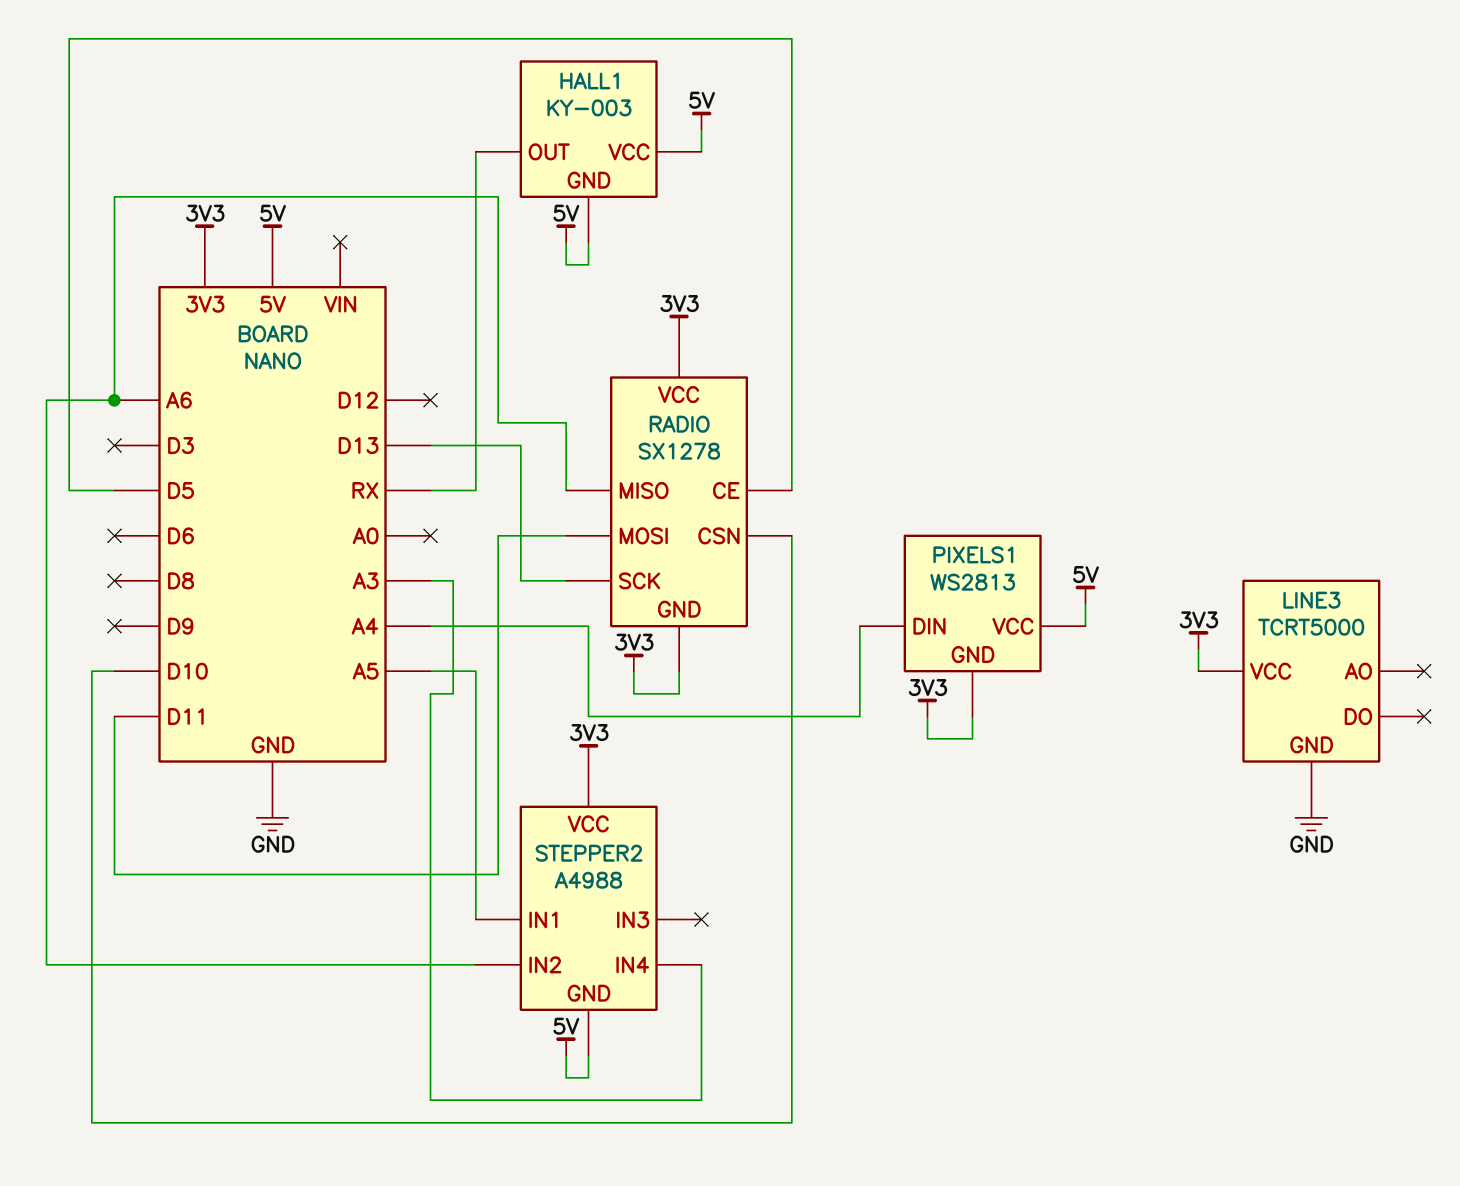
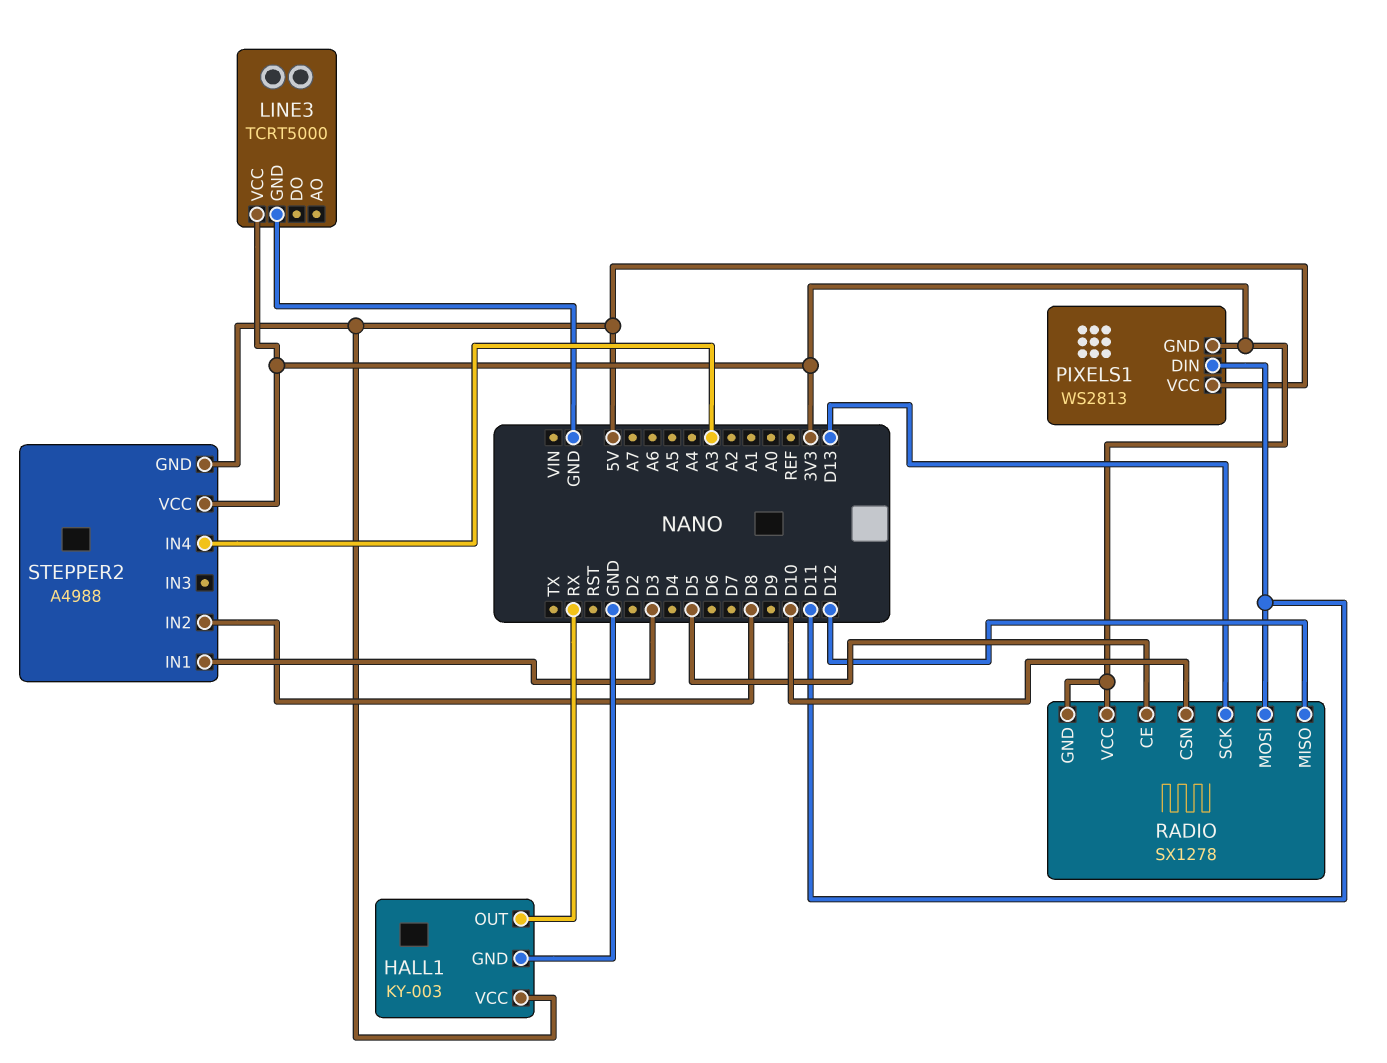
HALL1 pin GND: 5V -> GND
PIXELS1 pin DIN: A4 -> D11
RADIO pin MISO: A6 -> D12
STEPPER2 pin IN1: A5 -> D3
STEPPER2 pin IN2: A6 -> D8

